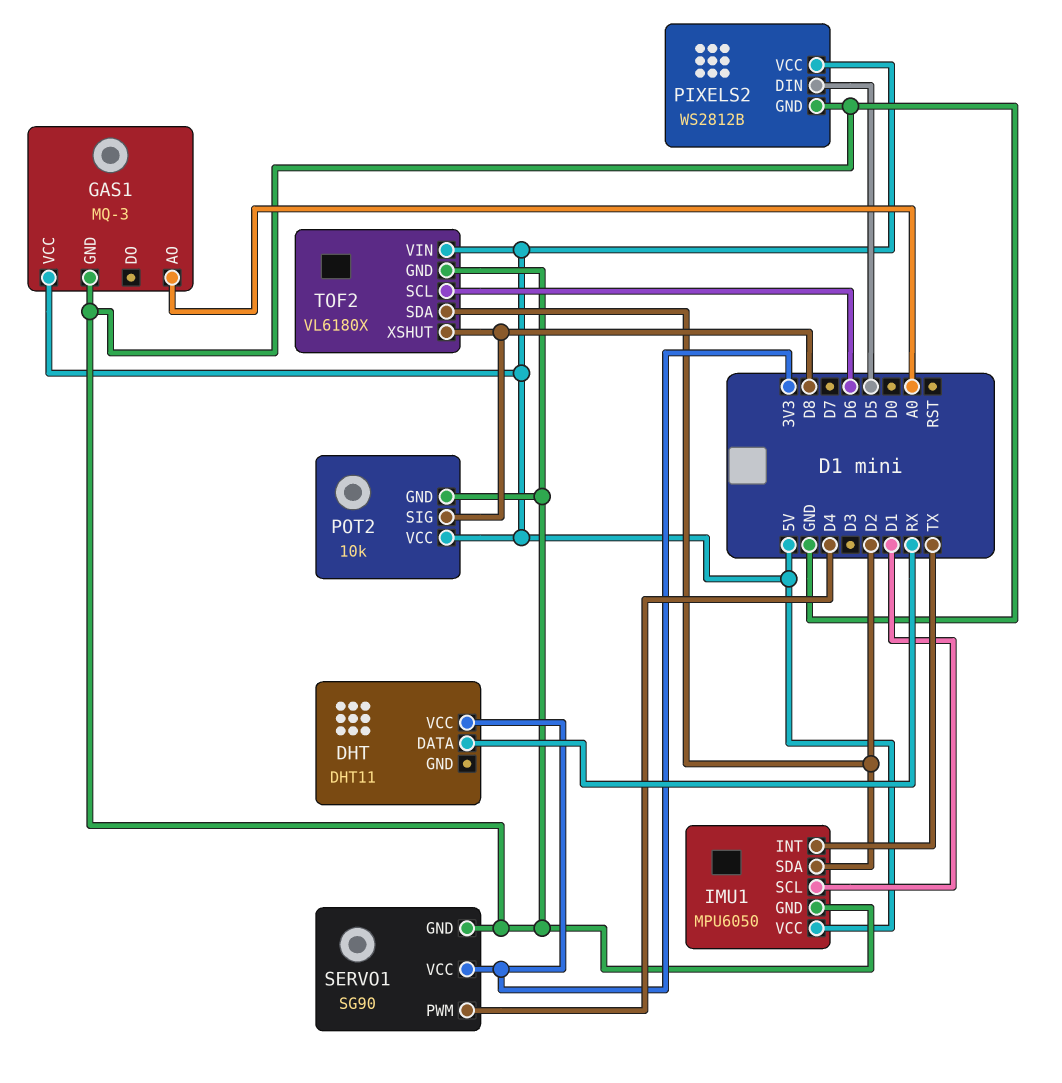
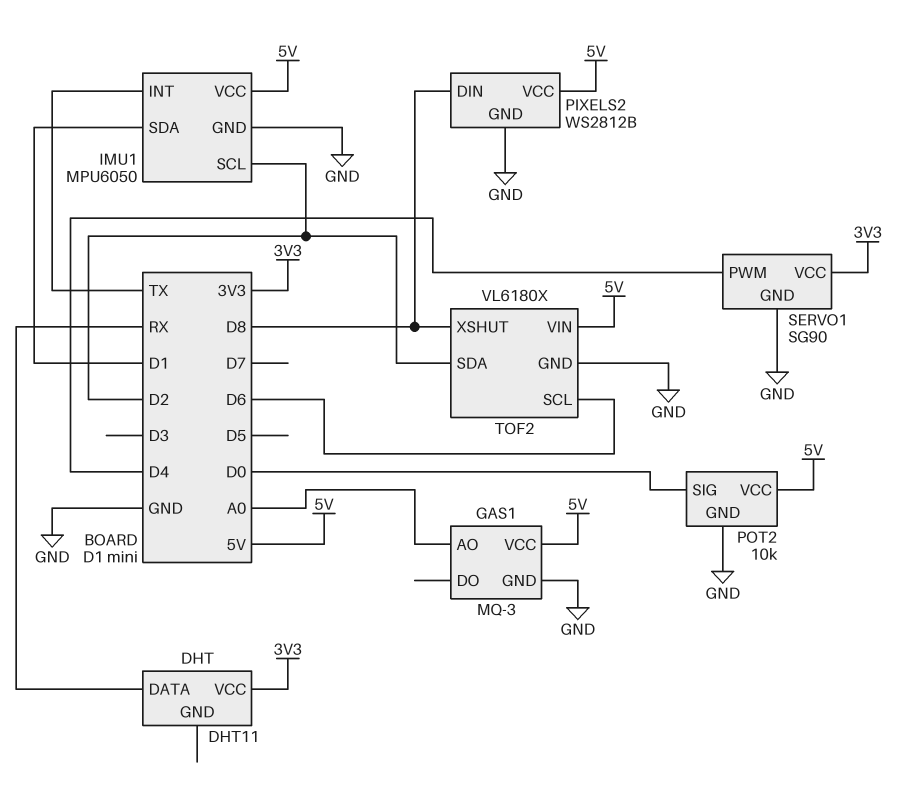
IMU1 pin SCL: D1 -> D2
IMU1 pin SDA: D2 -> D1
PIXELS2 pin DIN: D5 -> D8
POT2 pin SIG: D8 -> D0

